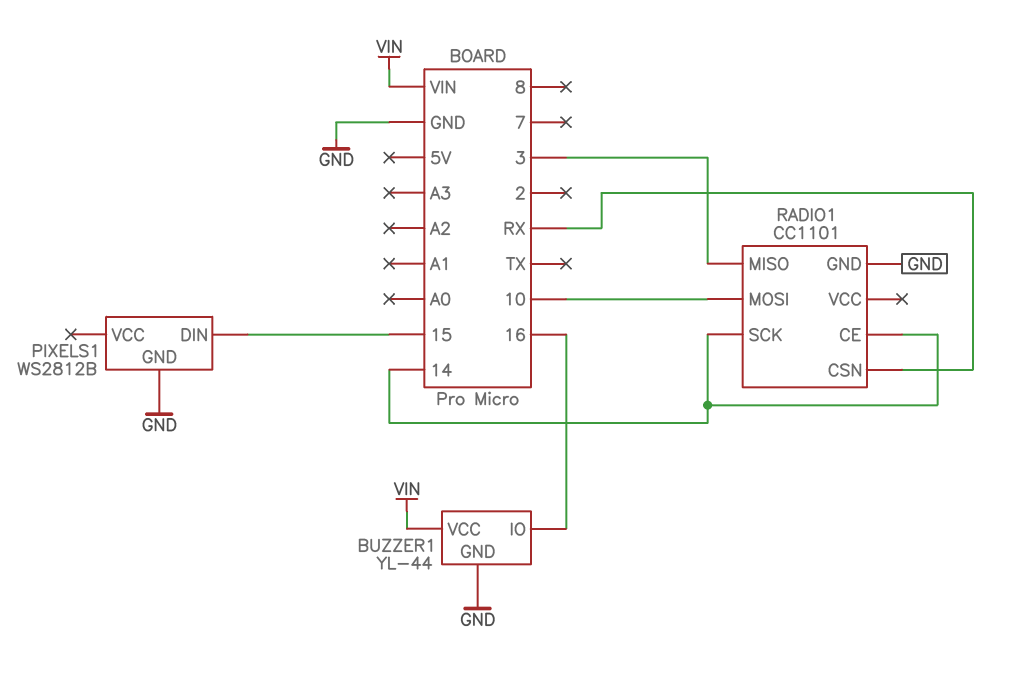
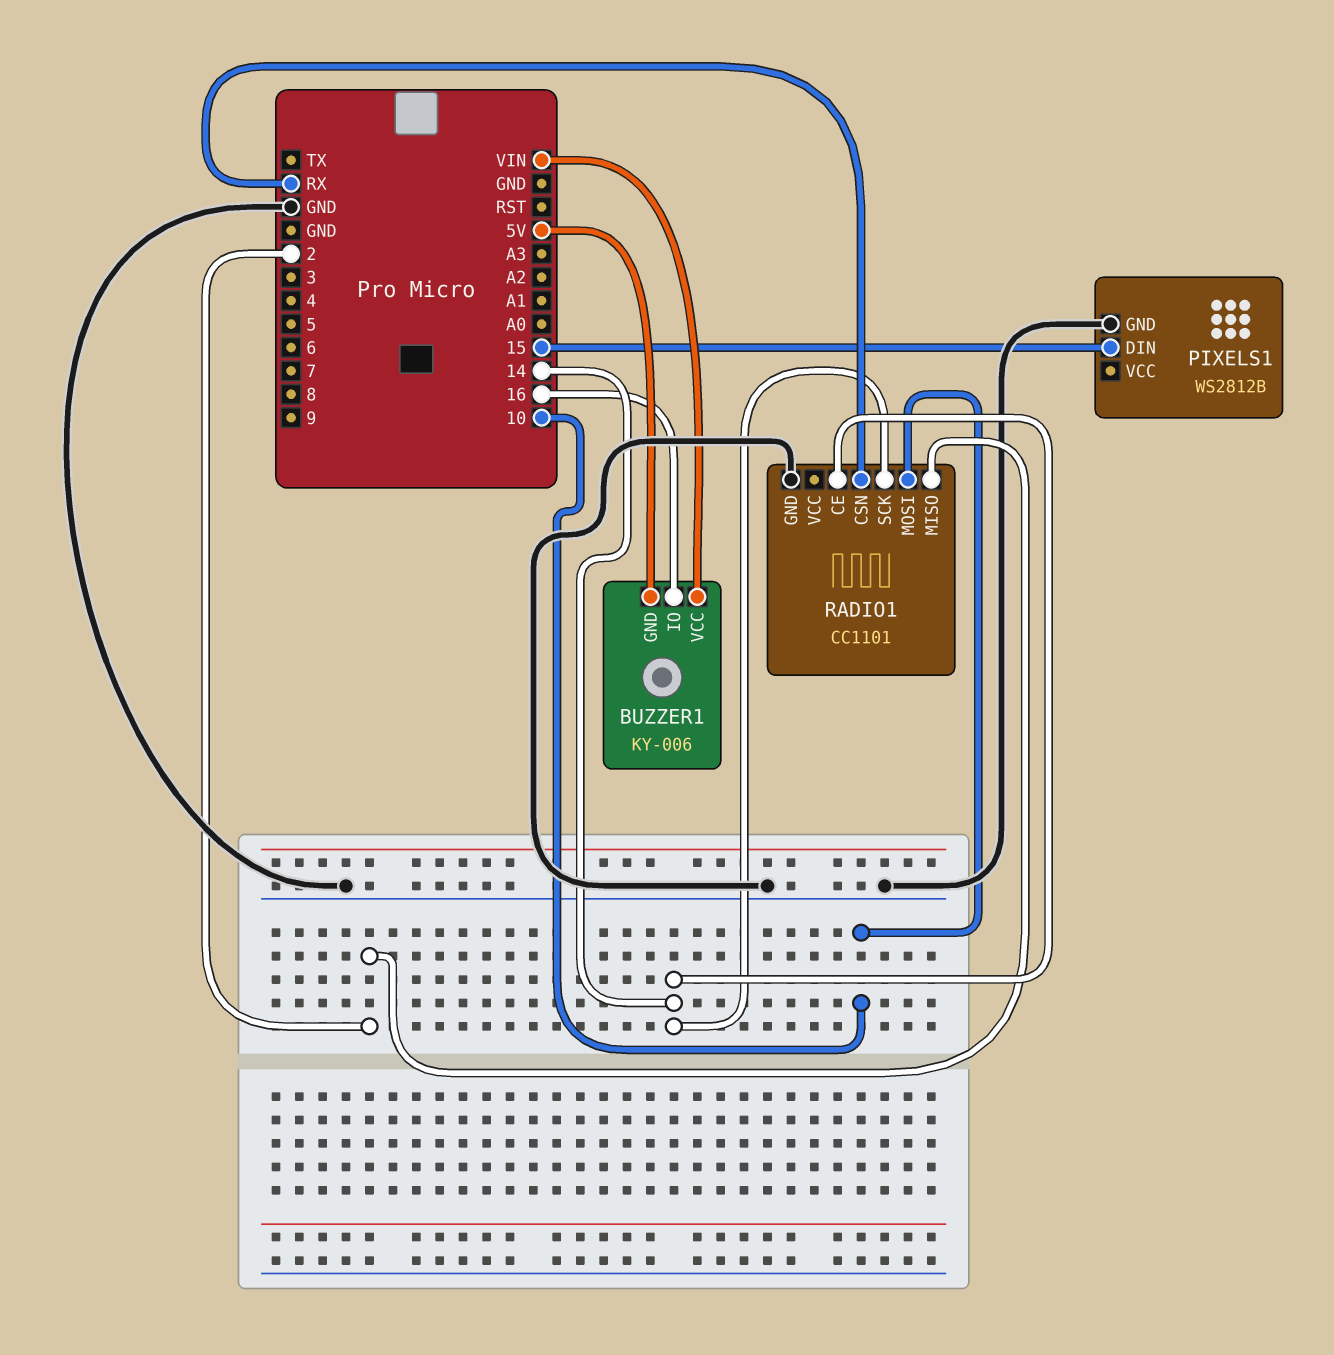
BUZZER1: YL-44 -> KY-006
BUZZER1 pin GND: GND -> 5V
RADIO1 pin MISO: 3 -> 2

